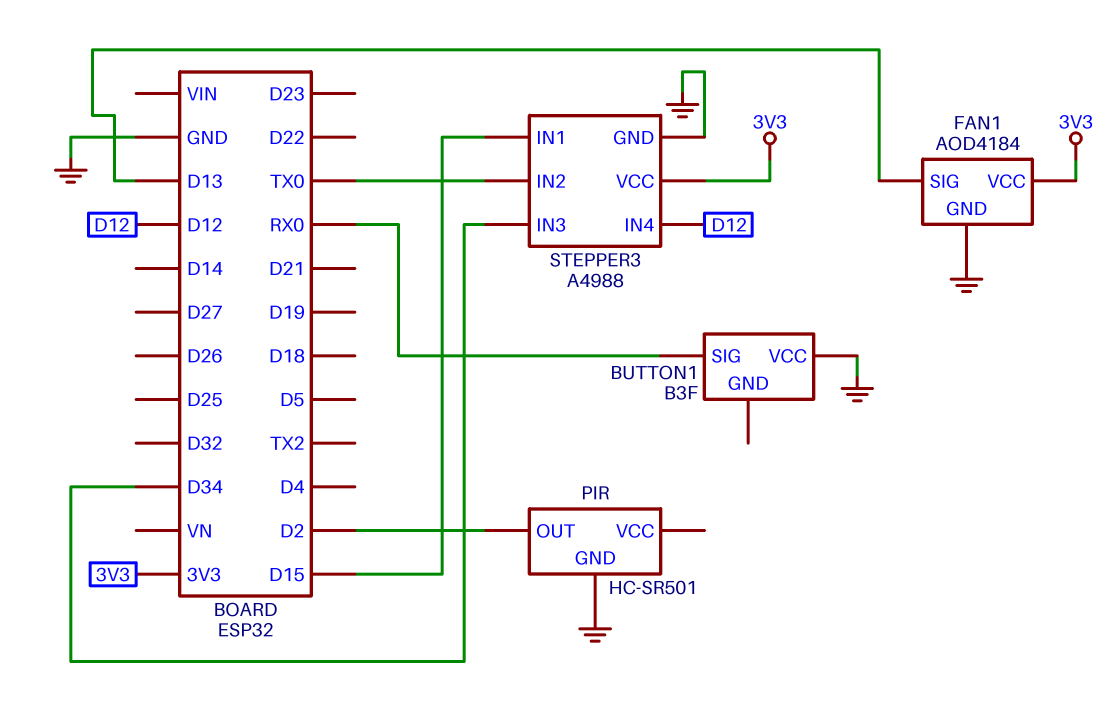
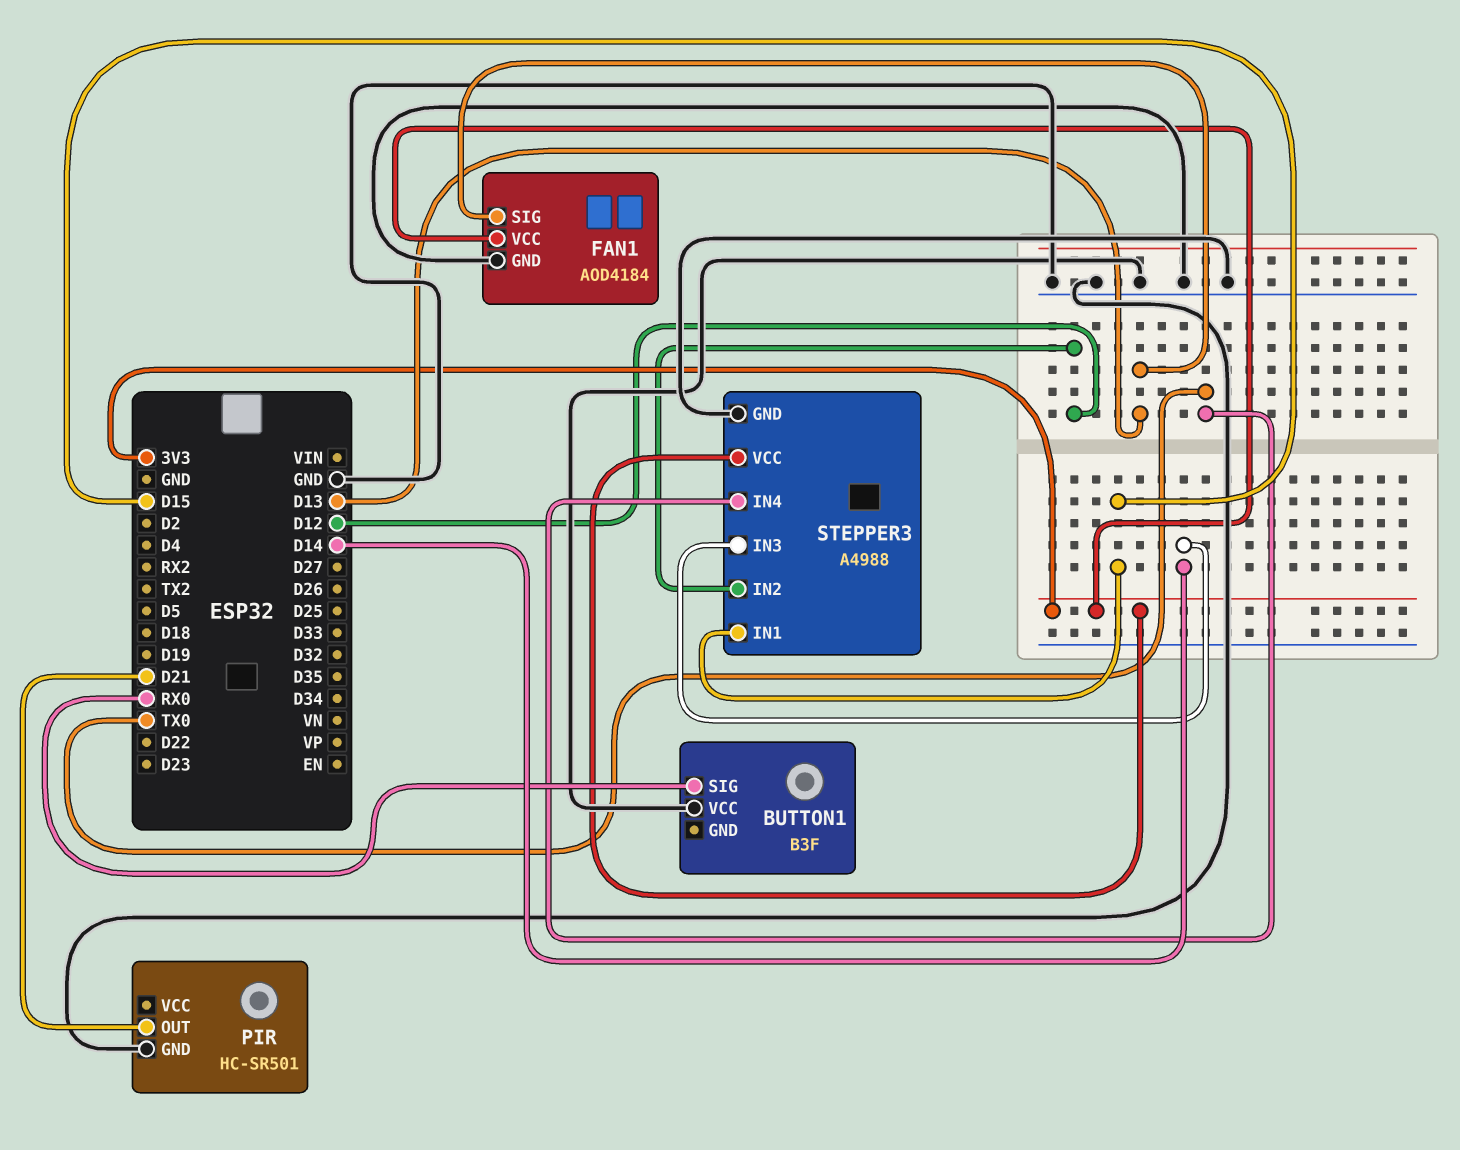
PIR pin OUT: D2 -> D21
STEPPER3 pin IN2: TX0 -> D12
STEPPER3 pin IN3: D34 -> D14
STEPPER3 pin IN4: D12 -> TX0

